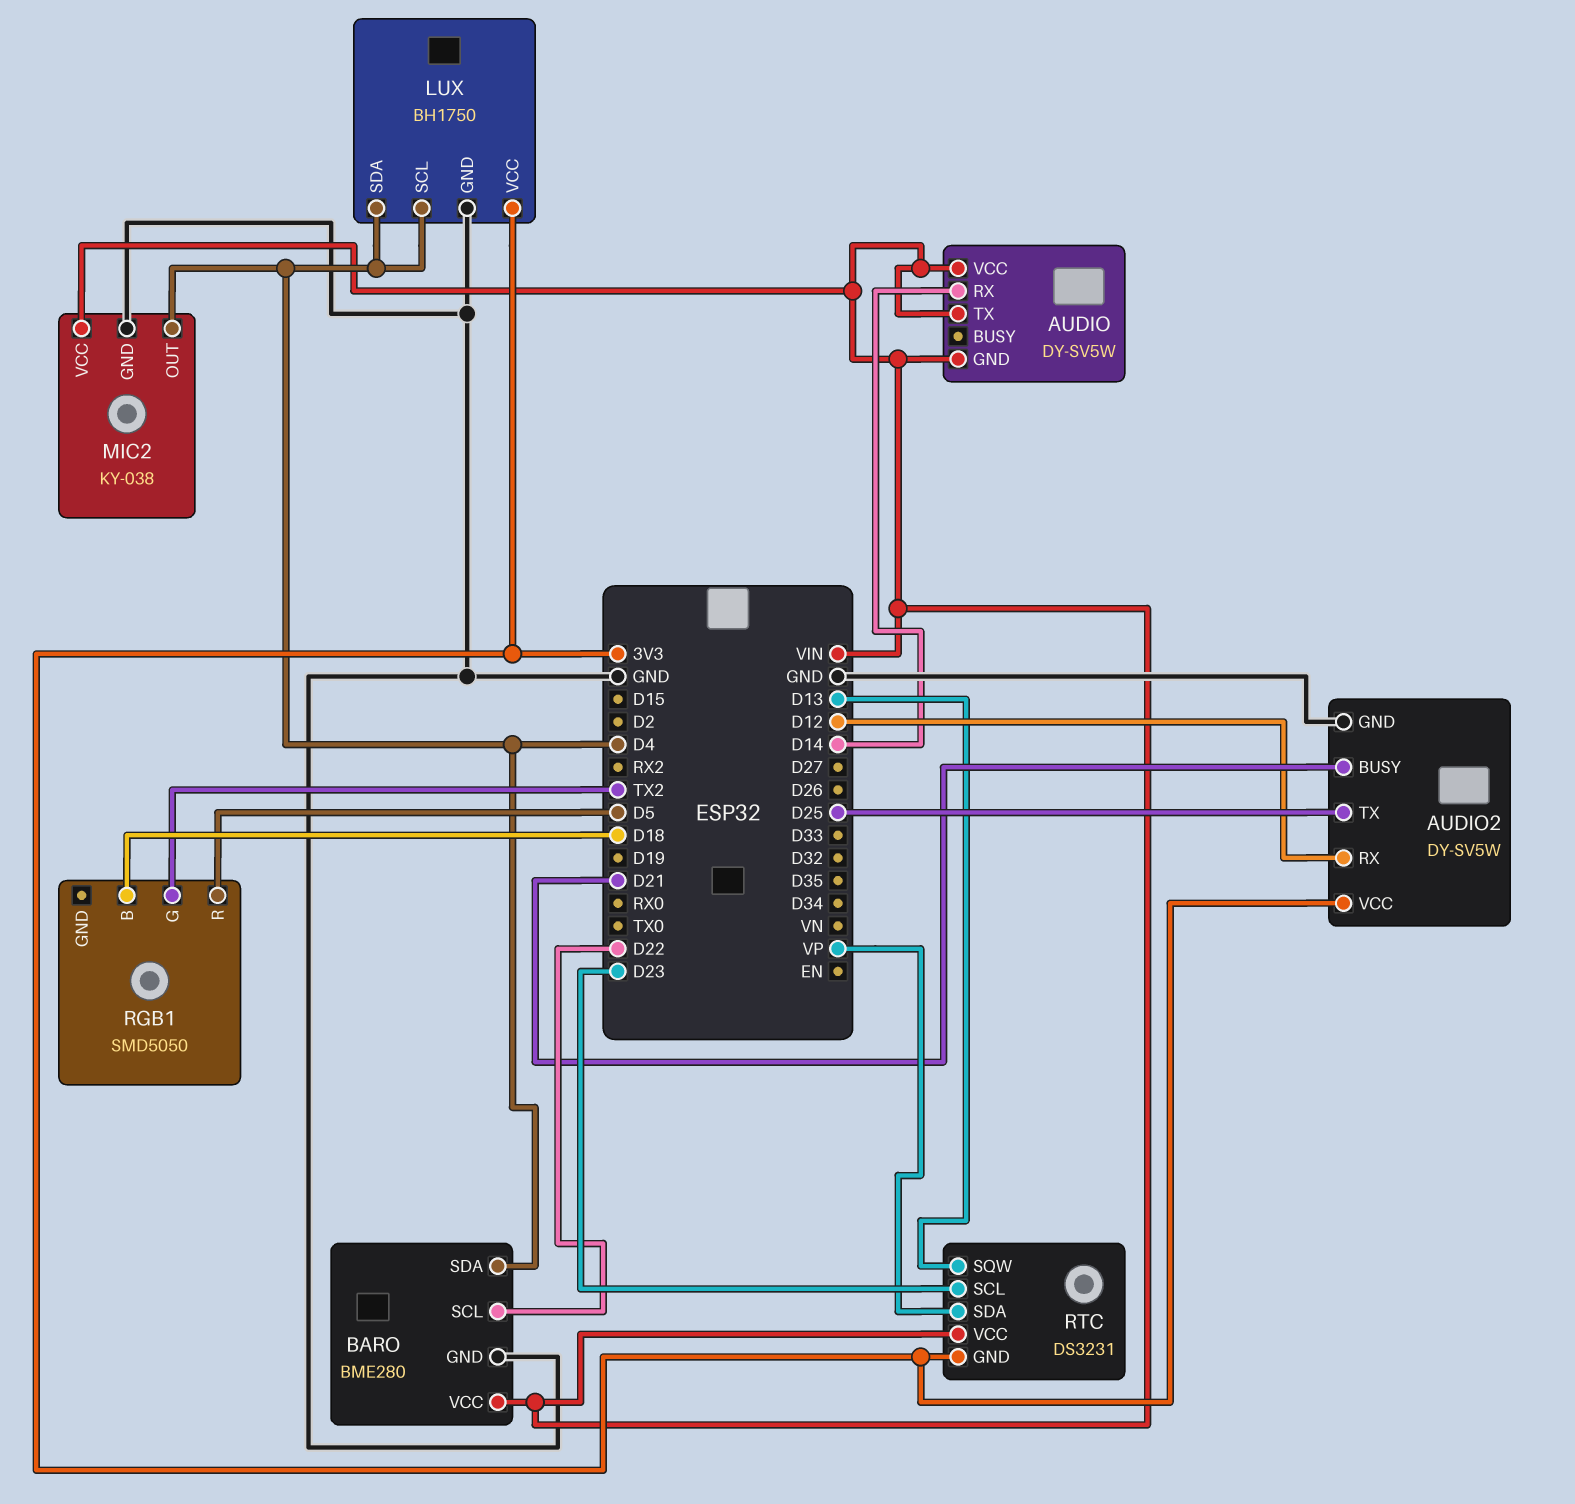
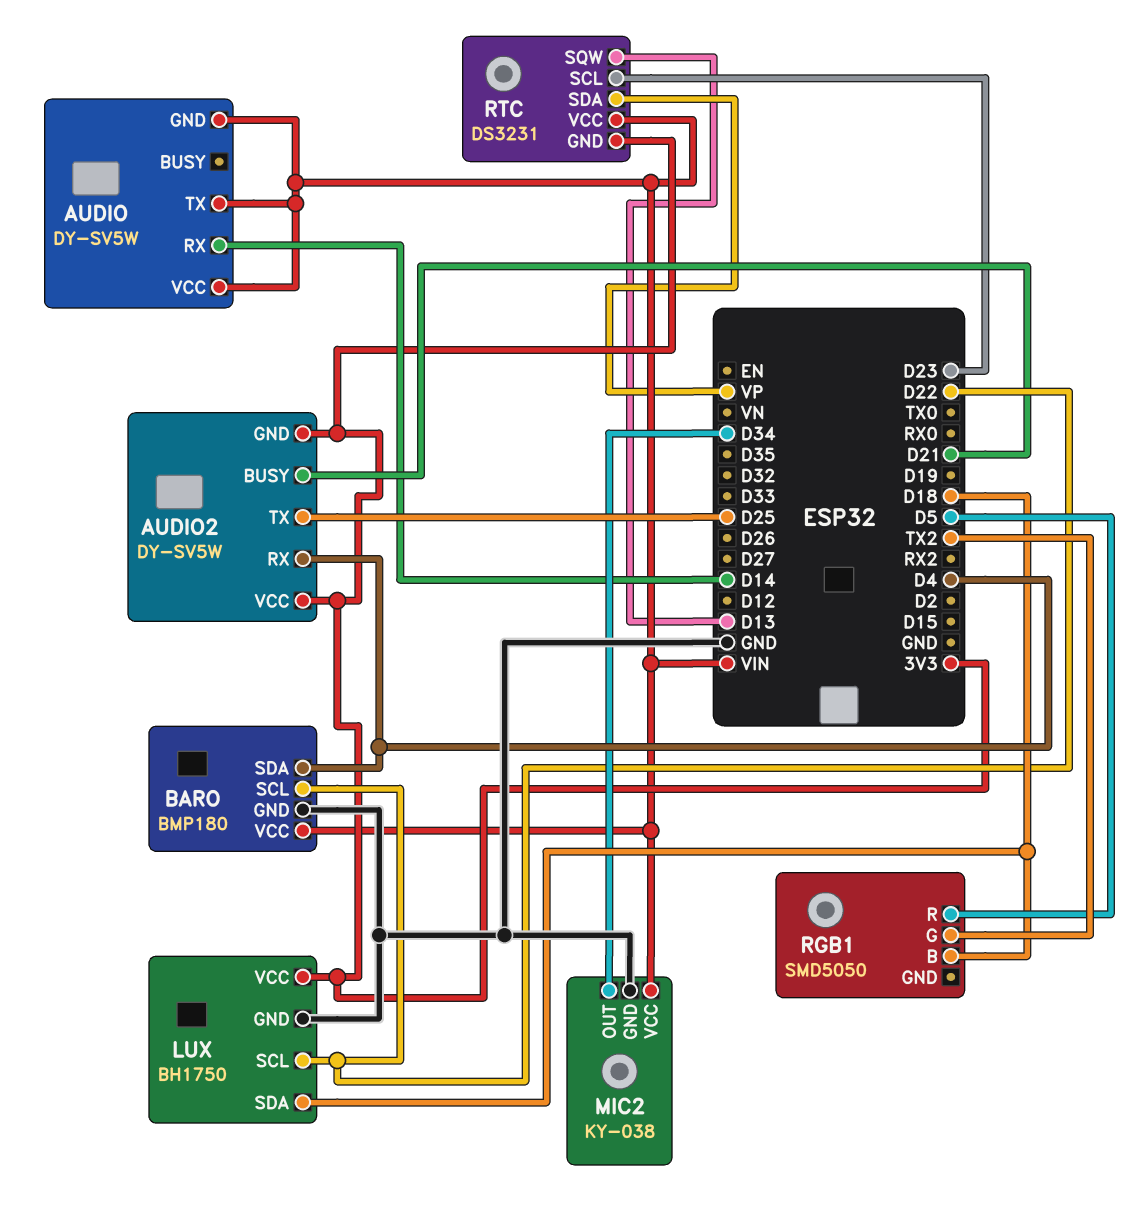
AUDIO2 pin GND: GND -> 3V3
AUDIO2 pin RX: D12 -> D4
BARO: BME280 -> BMP180
LUX pin SCL: D4 -> D22
LUX pin SDA: D4 -> D18
MIC2 pin OUT: D4 -> D34

